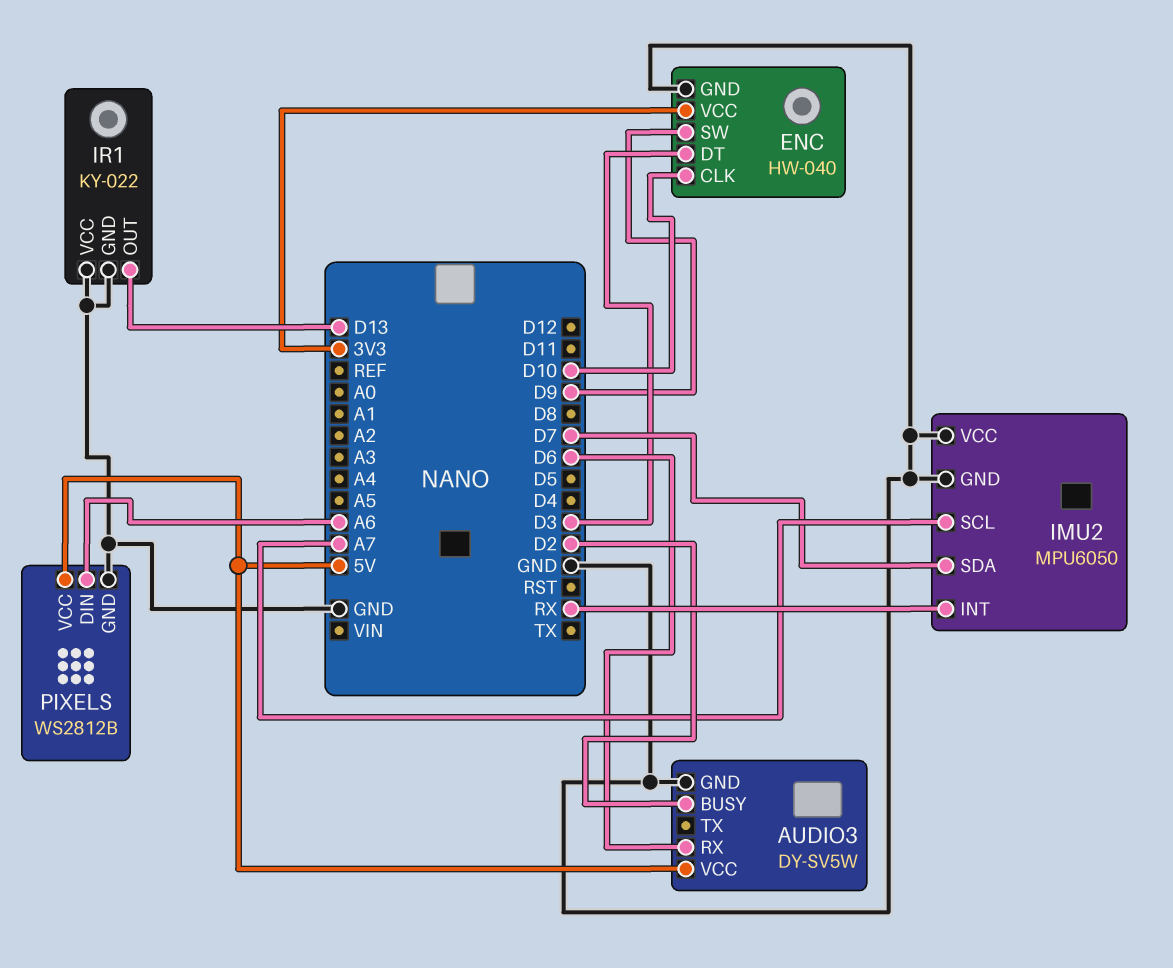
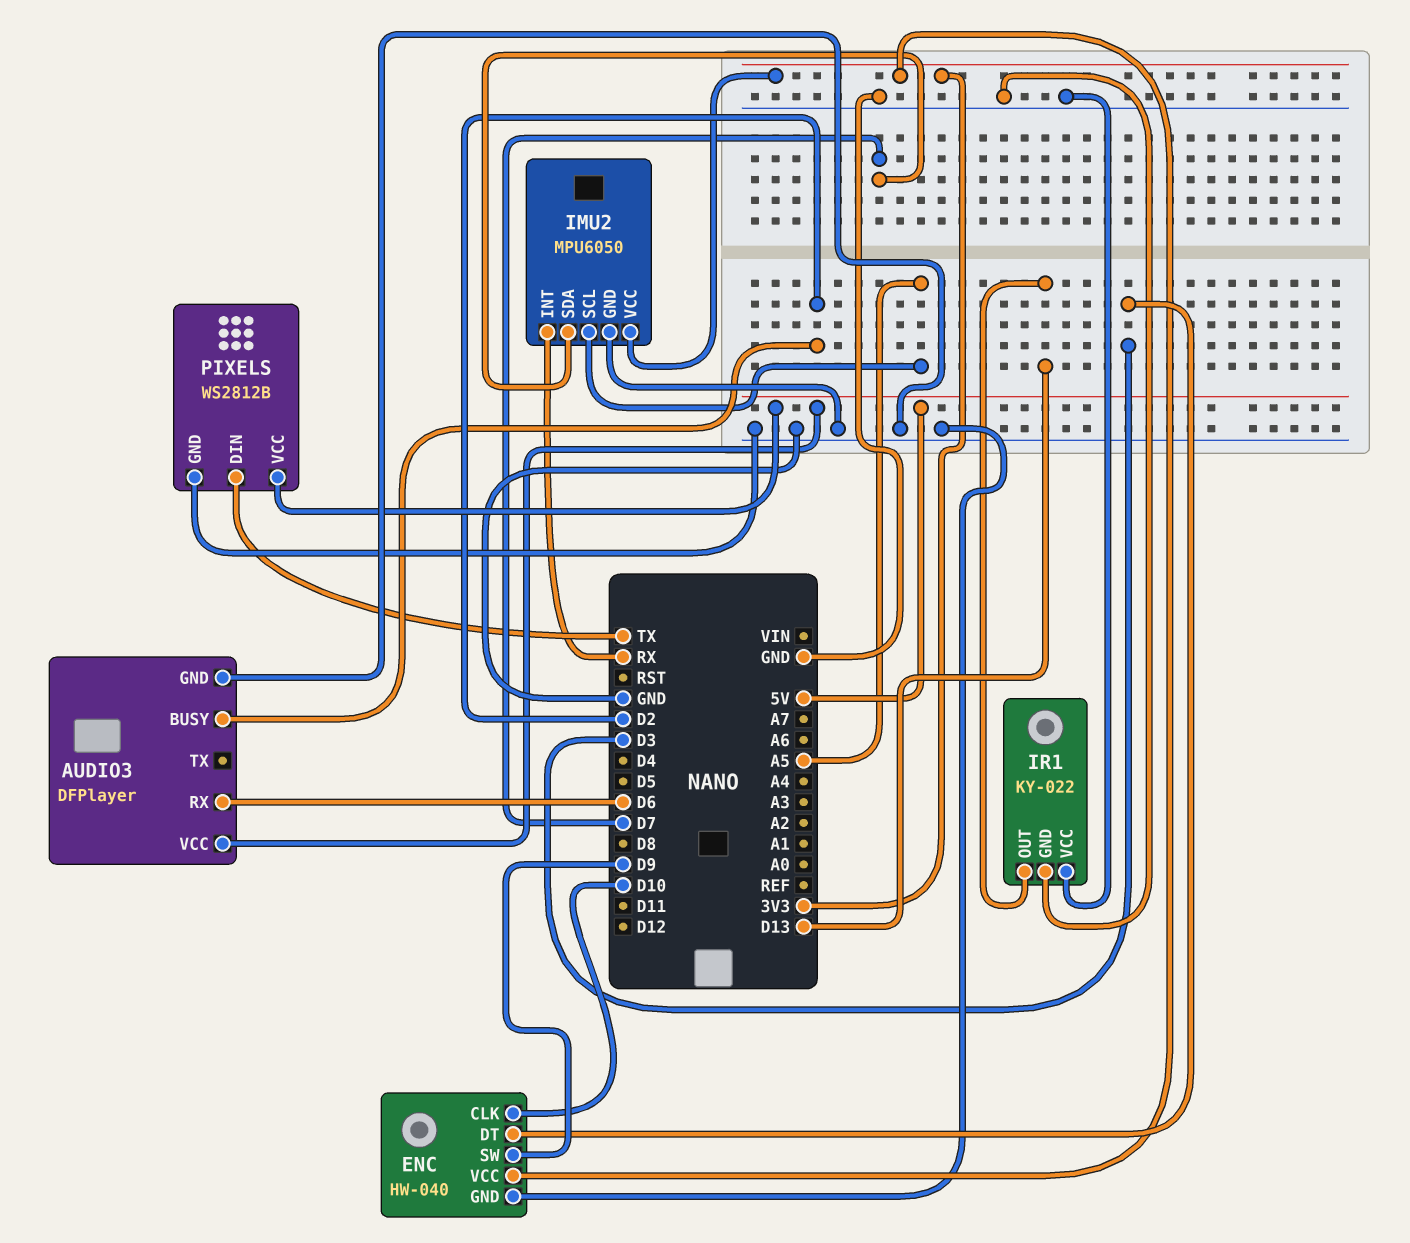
AUDIO3: DY-SV5W -> DFPlayer
IMU2 pin SCL: A7 -> A5
IMU2 pin VCC: GND -> 3V3
PIXELS pin DIN: A6 -> TX

